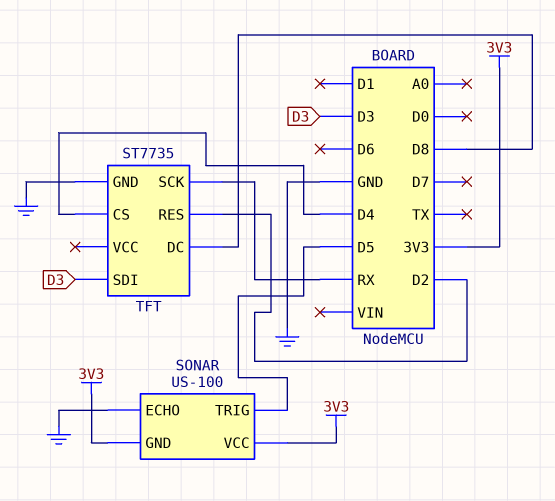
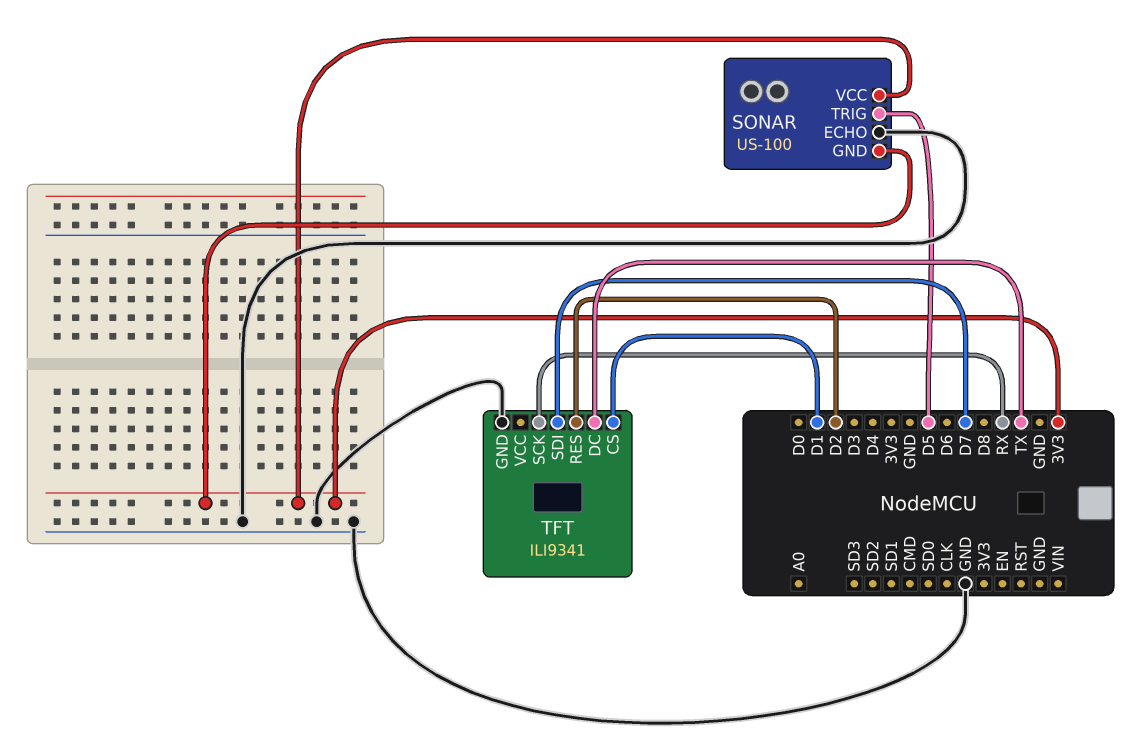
TFT: ST7735 -> ILI9341
TFT pin CS: D4 -> D1
TFT pin DC: D8 -> TX
TFT pin SDI: D3 -> D7

